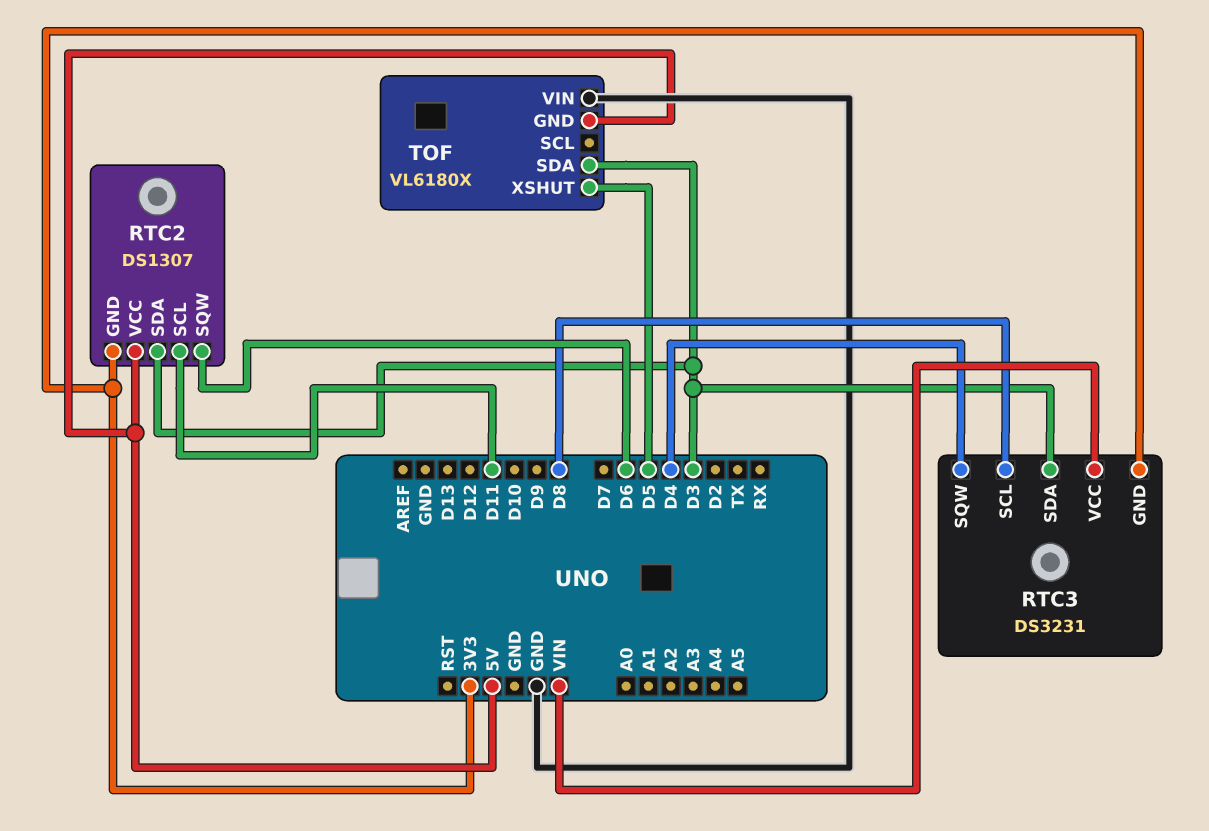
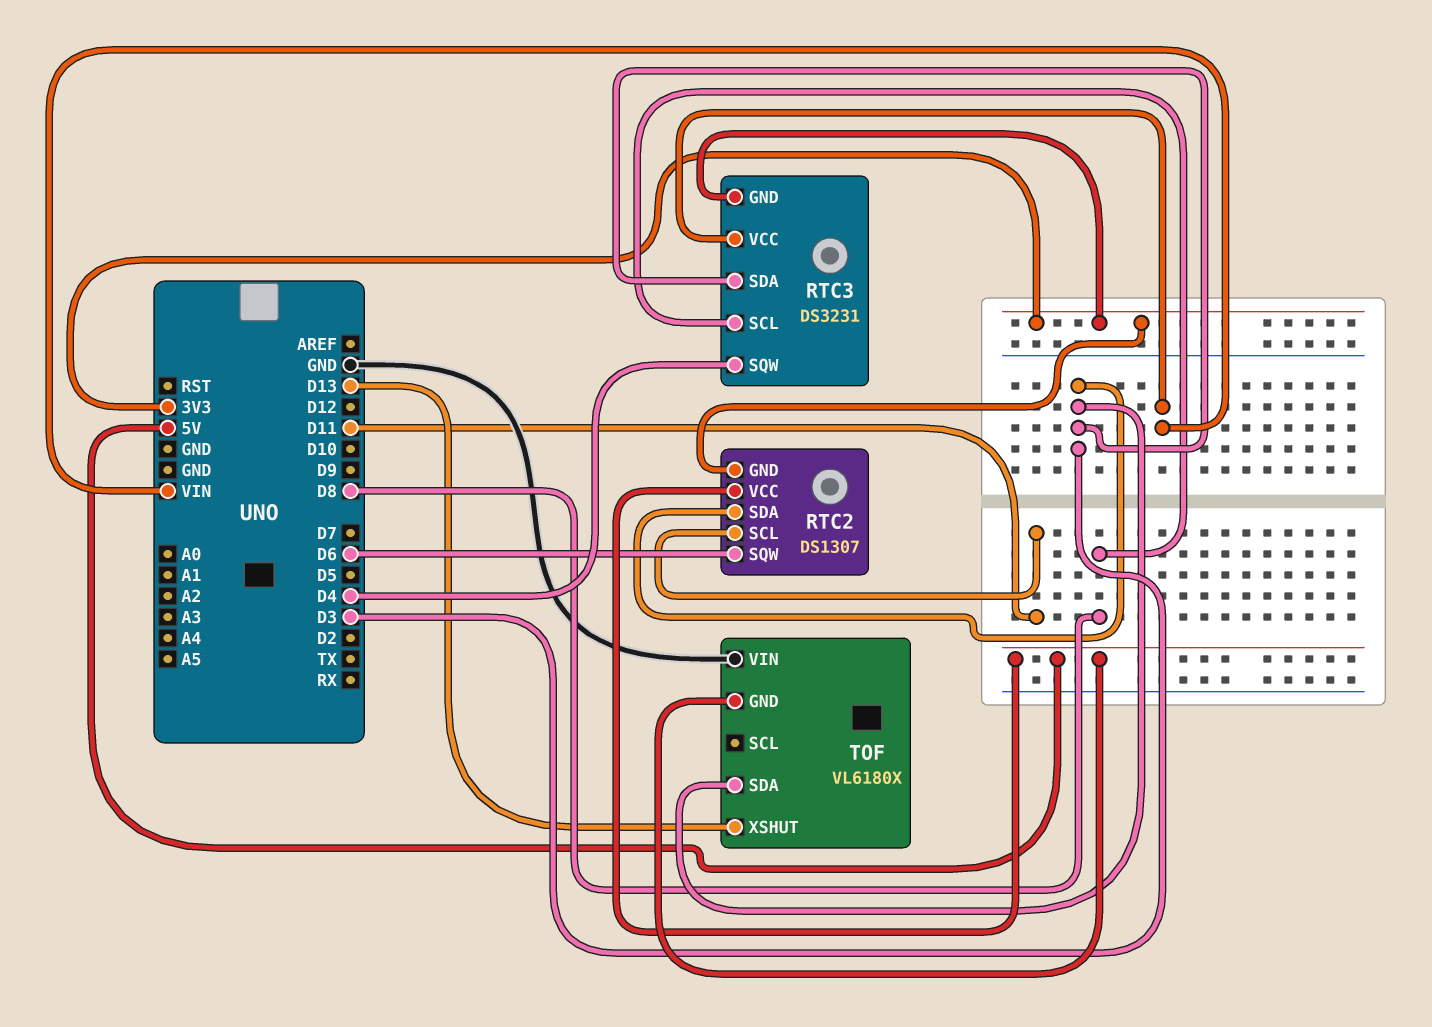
TOF pin XSHUT: D5 -> D13

